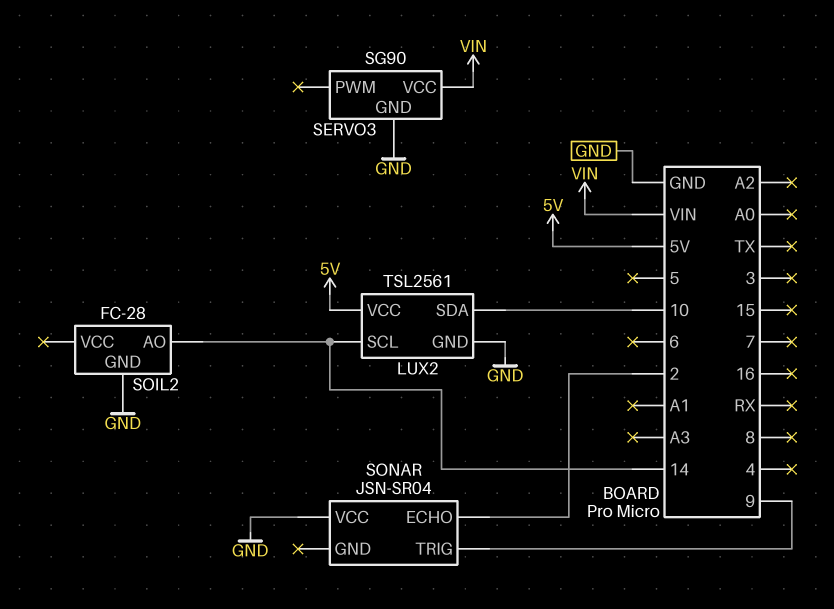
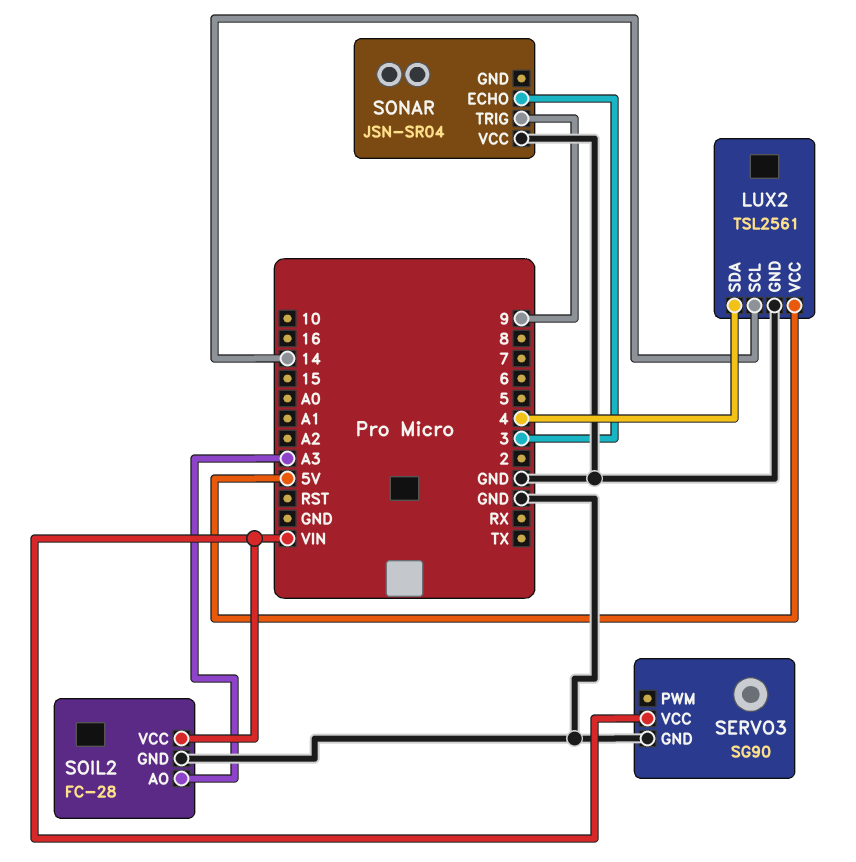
LUX2 pin SDA: 10 -> 4
SOIL2 pin AO: 14 -> A3
SOIL2 pin VCC: none -> VIN
SONAR pin ECHO: 2 -> 3

